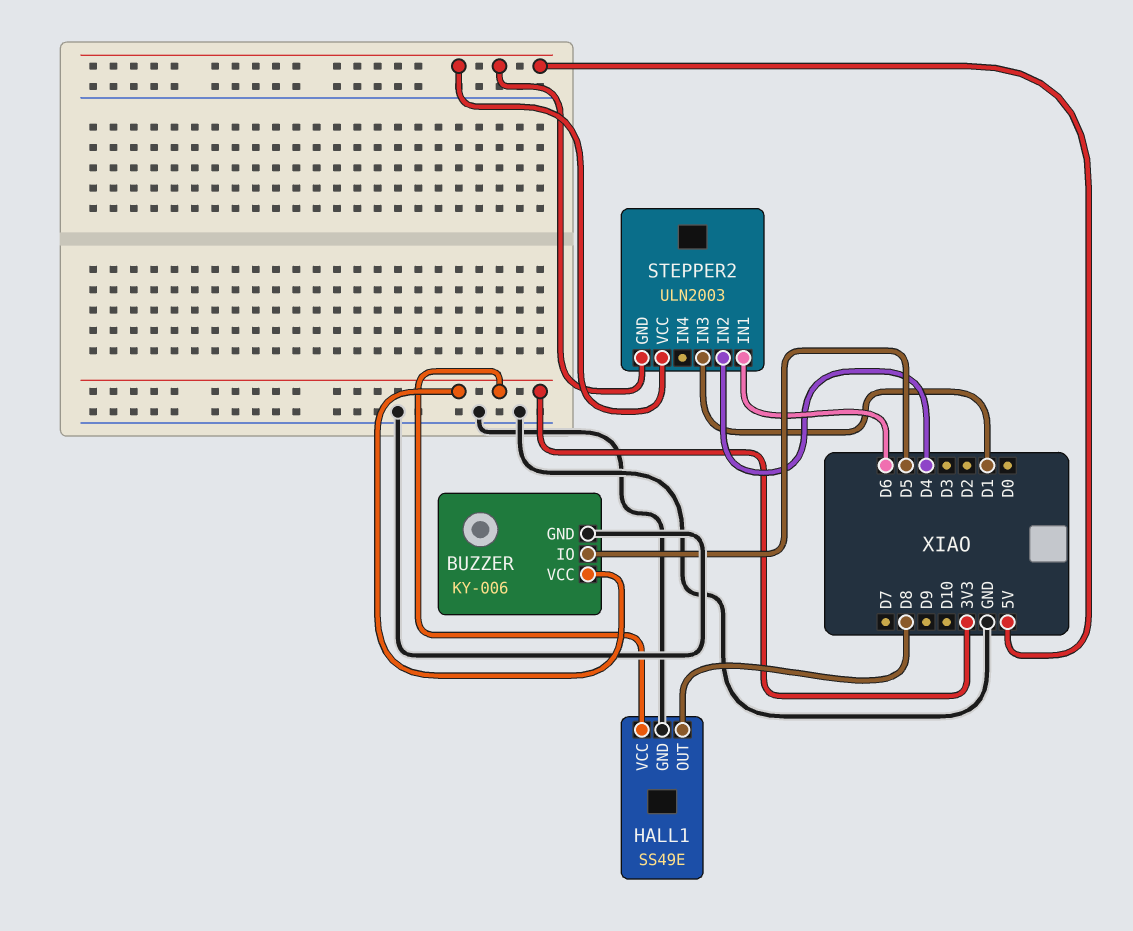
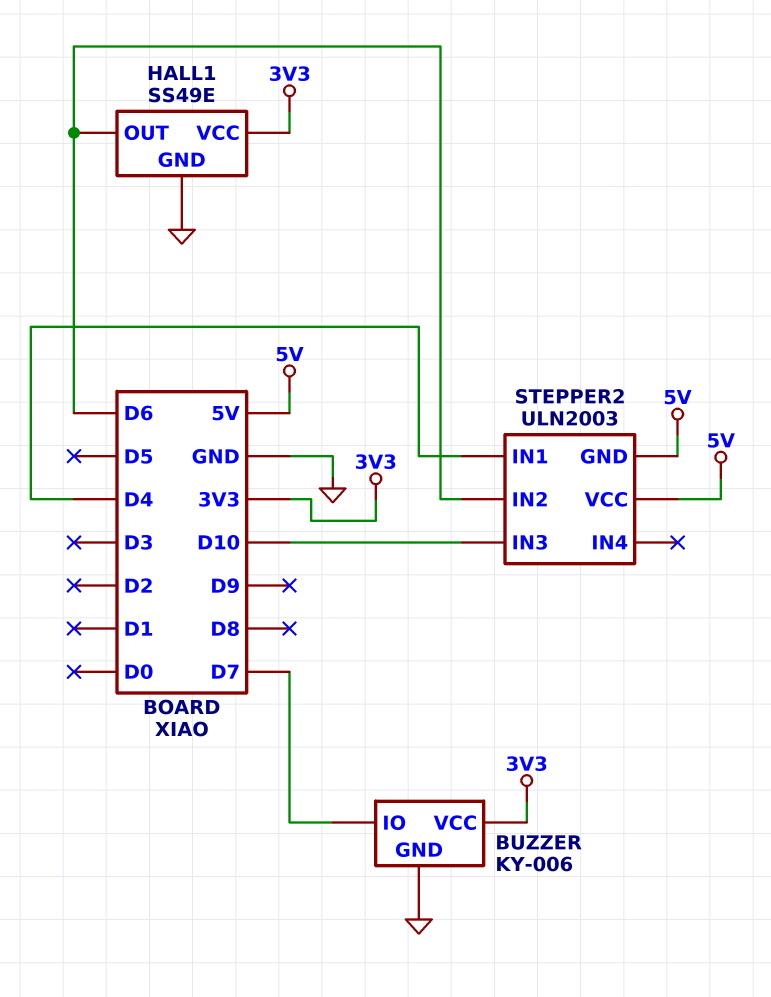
BUZZER pin IO: D5 -> D7
HALL1 pin OUT: D8 -> D6
STEPPER2 pin IN1: D6 -> D4
STEPPER2 pin IN2: D4 -> D6
STEPPER2 pin IN3: D1 -> D10

